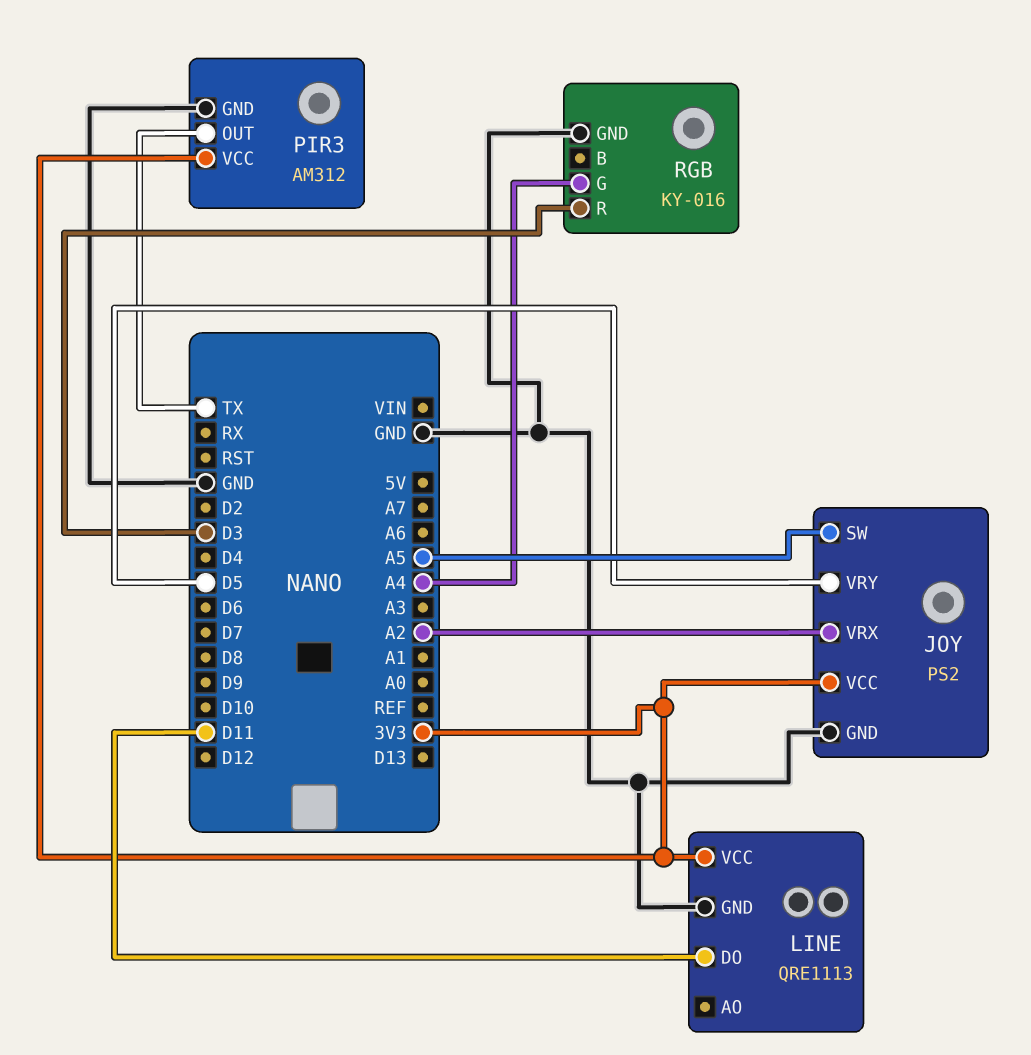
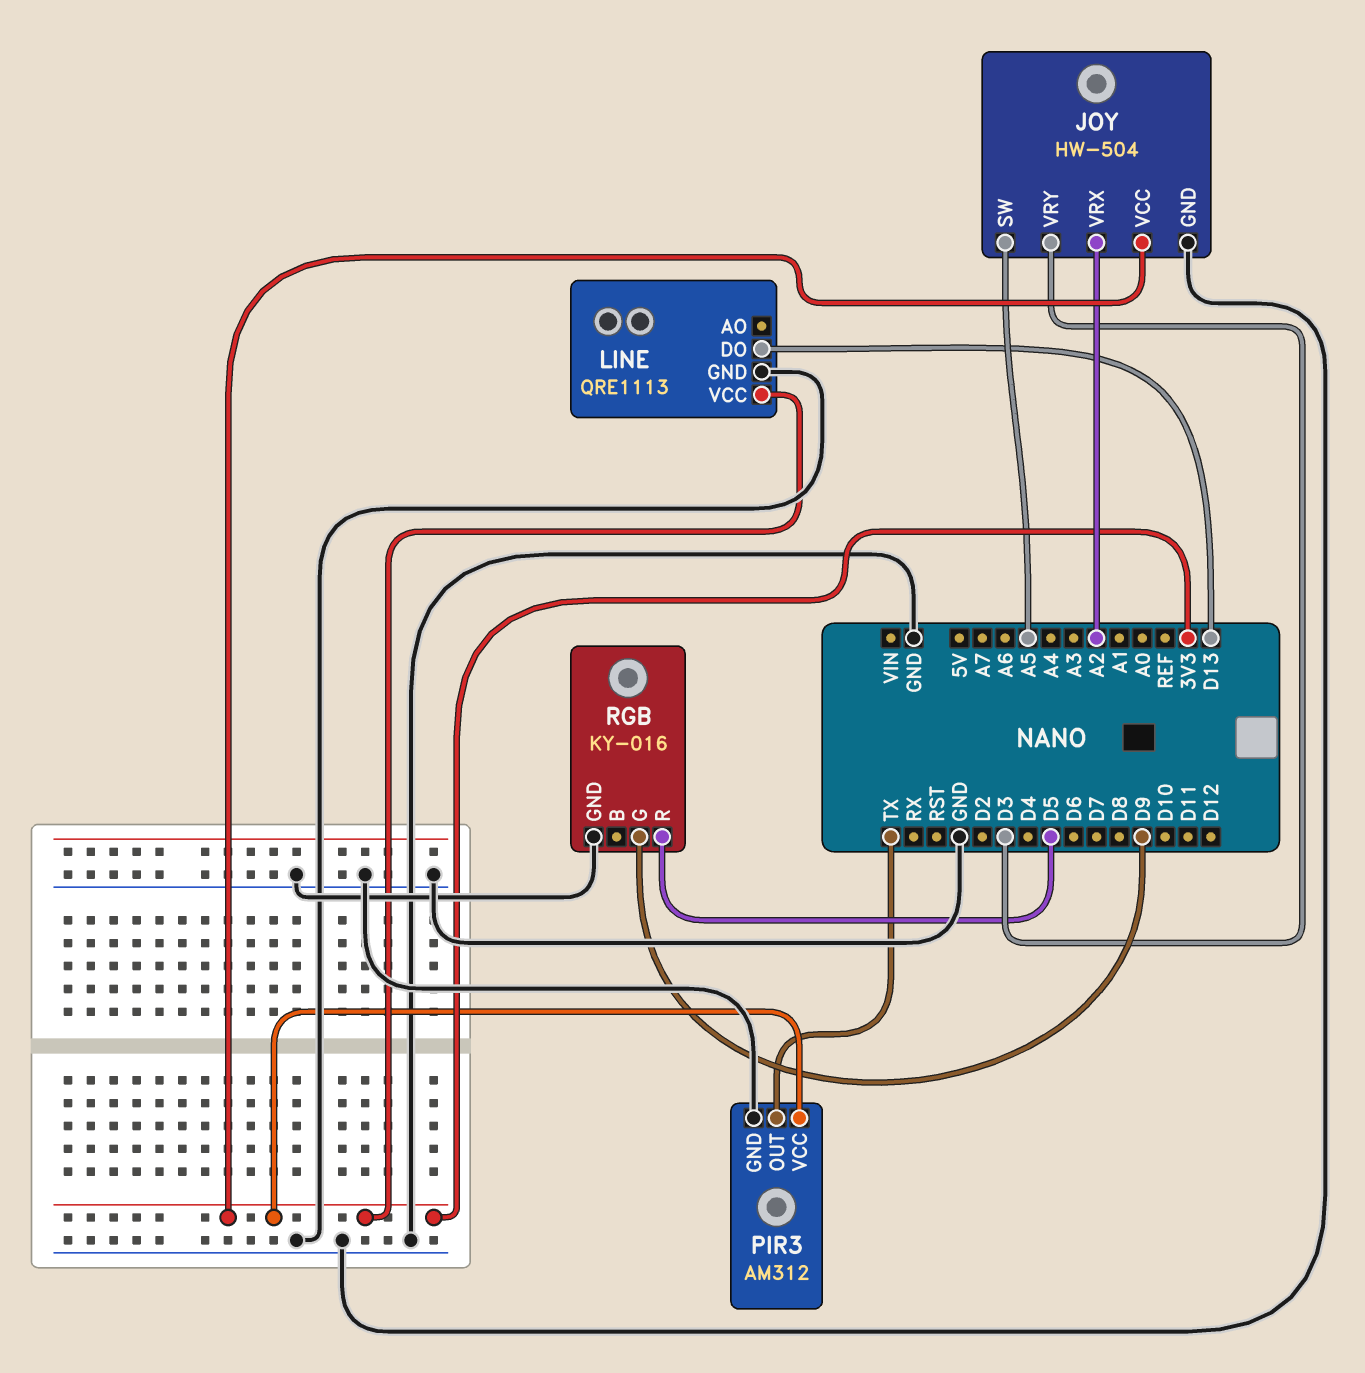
JOY: PS2 -> HW-504
JOY pin VRY: D5 -> D3
LINE pin DO: D11 -> D13
RGB pin G: A4 -> D9
RGB pin R: D3 -> D5

